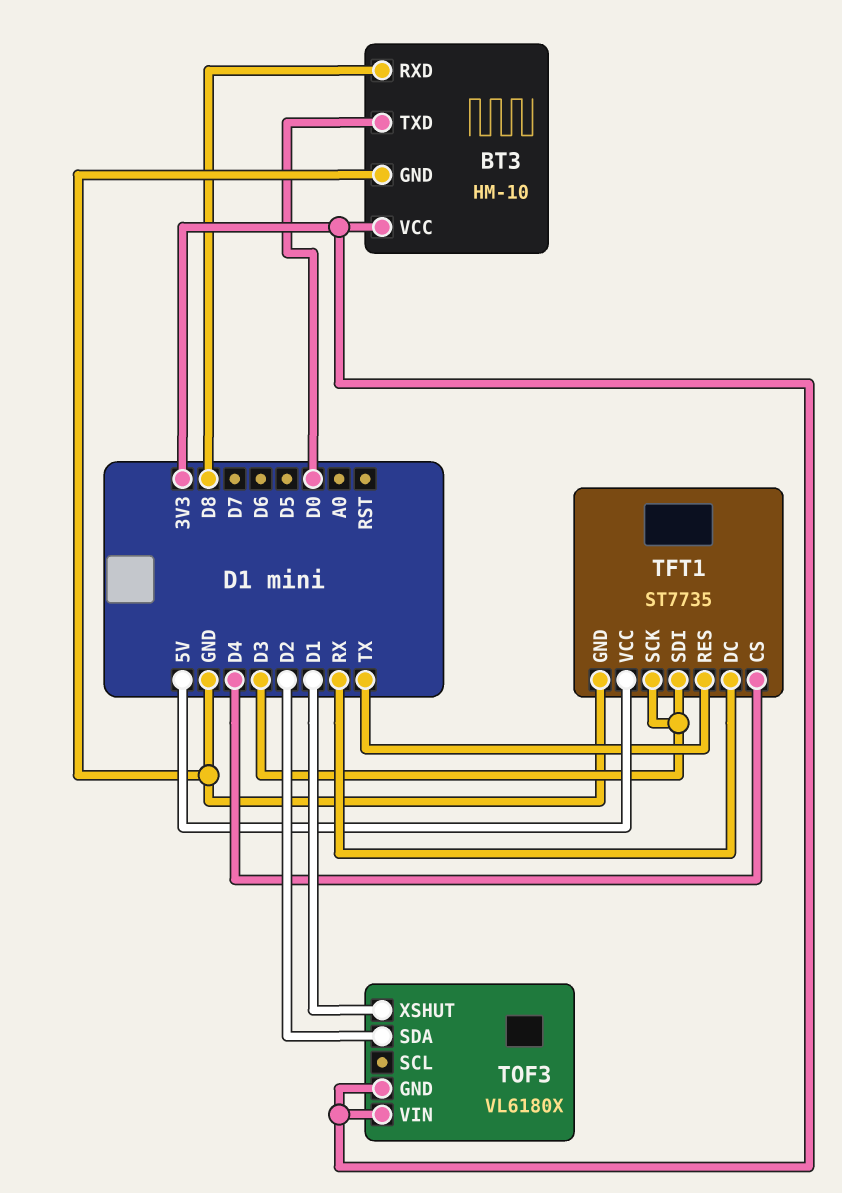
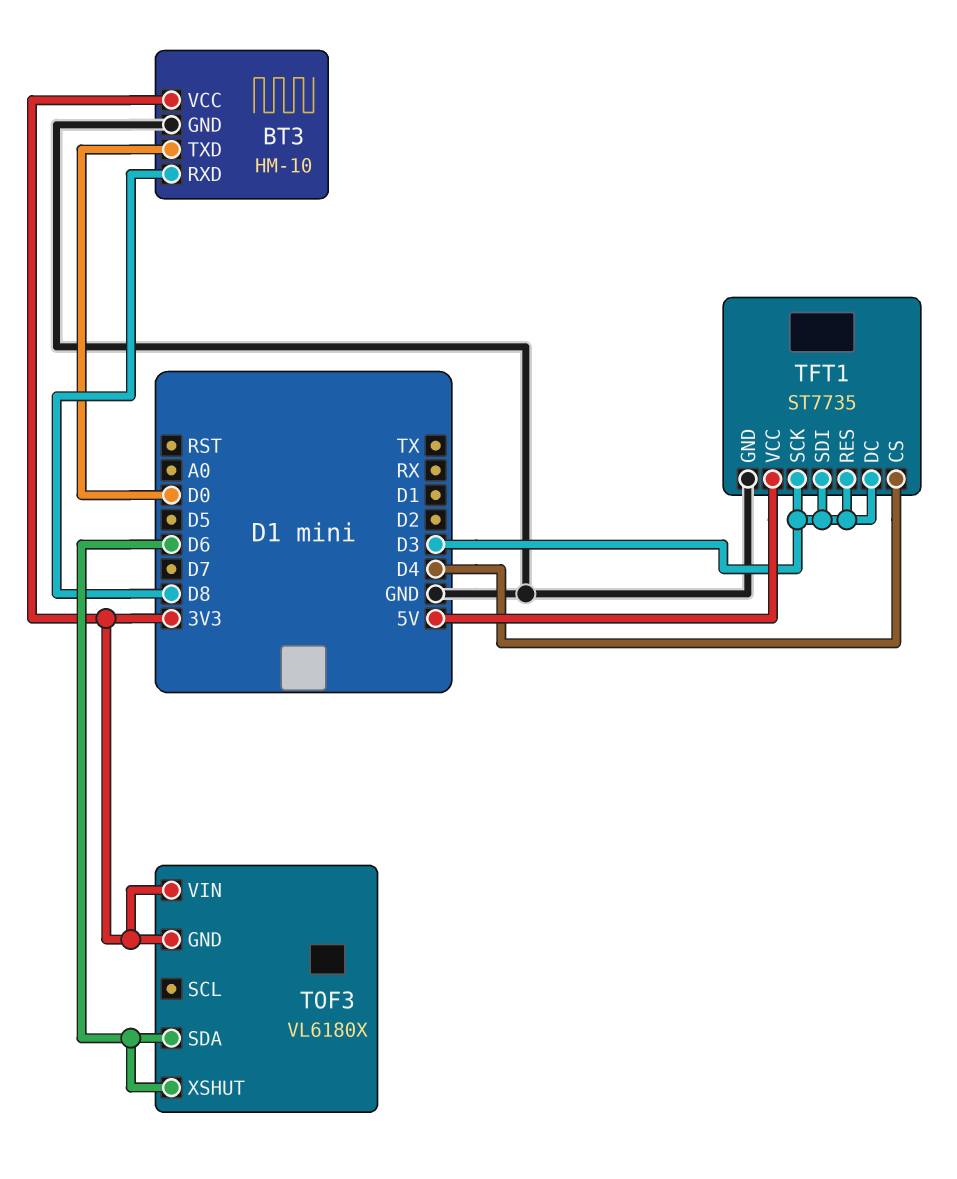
TFT1 pin DC: RX -> D3
TFT1 pin RES: TX -> D3
TOF3 pin SDA: D2 -> D6
TOF3 pin XSHUT: D1 -> D6

